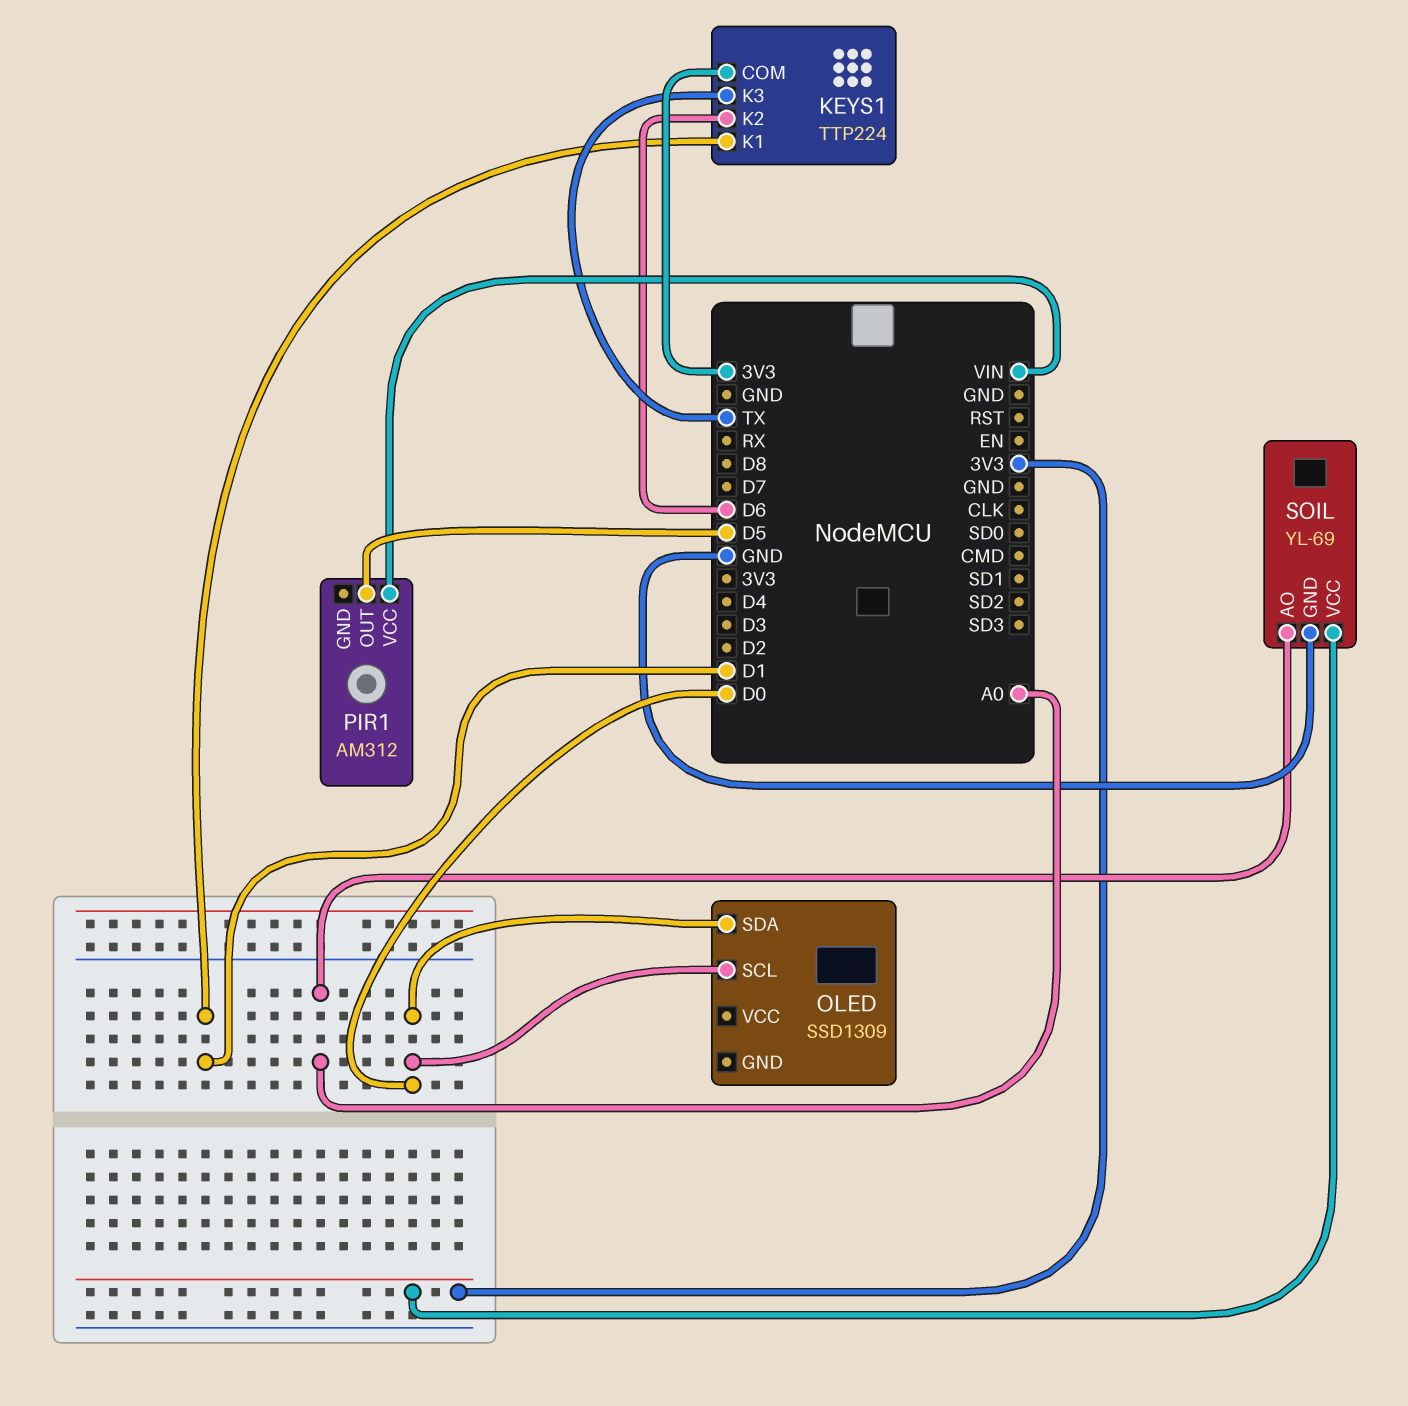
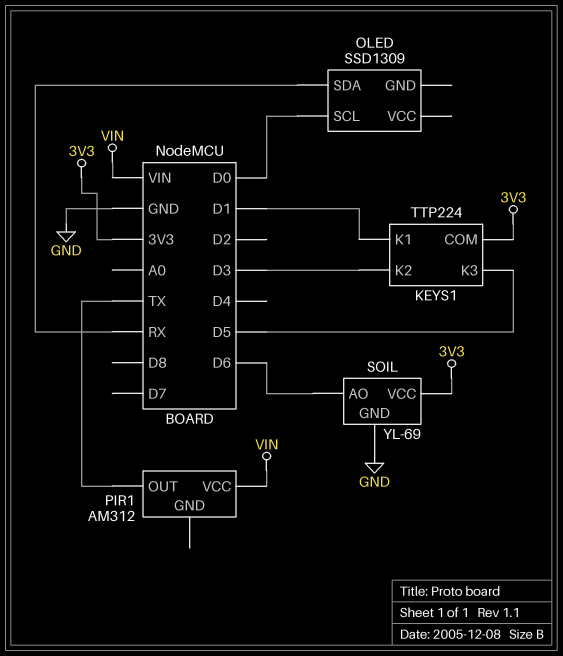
KEYS1 pin K2: D6 -> D3
KEYS1 pin K3: TX -> D5
OLED pin SDA: D0 -> RX
PIR1 pin OUT: D5 -> TX
SOIL pin AO: A0 -> D6

